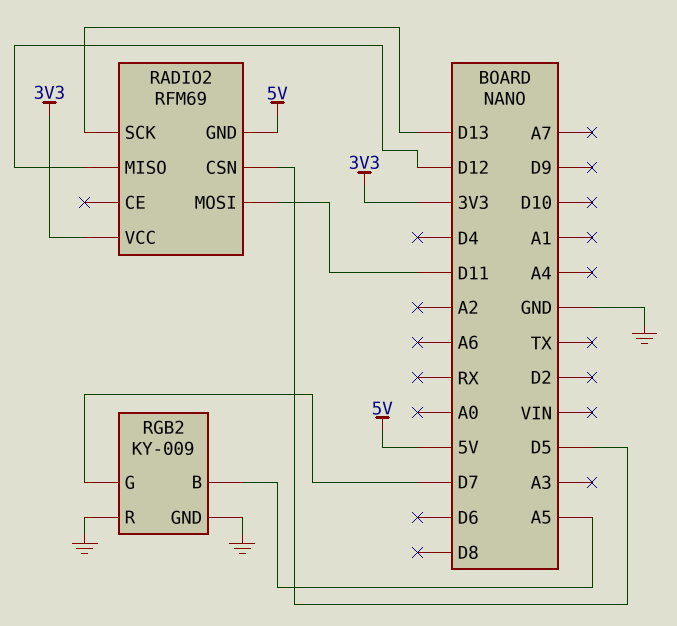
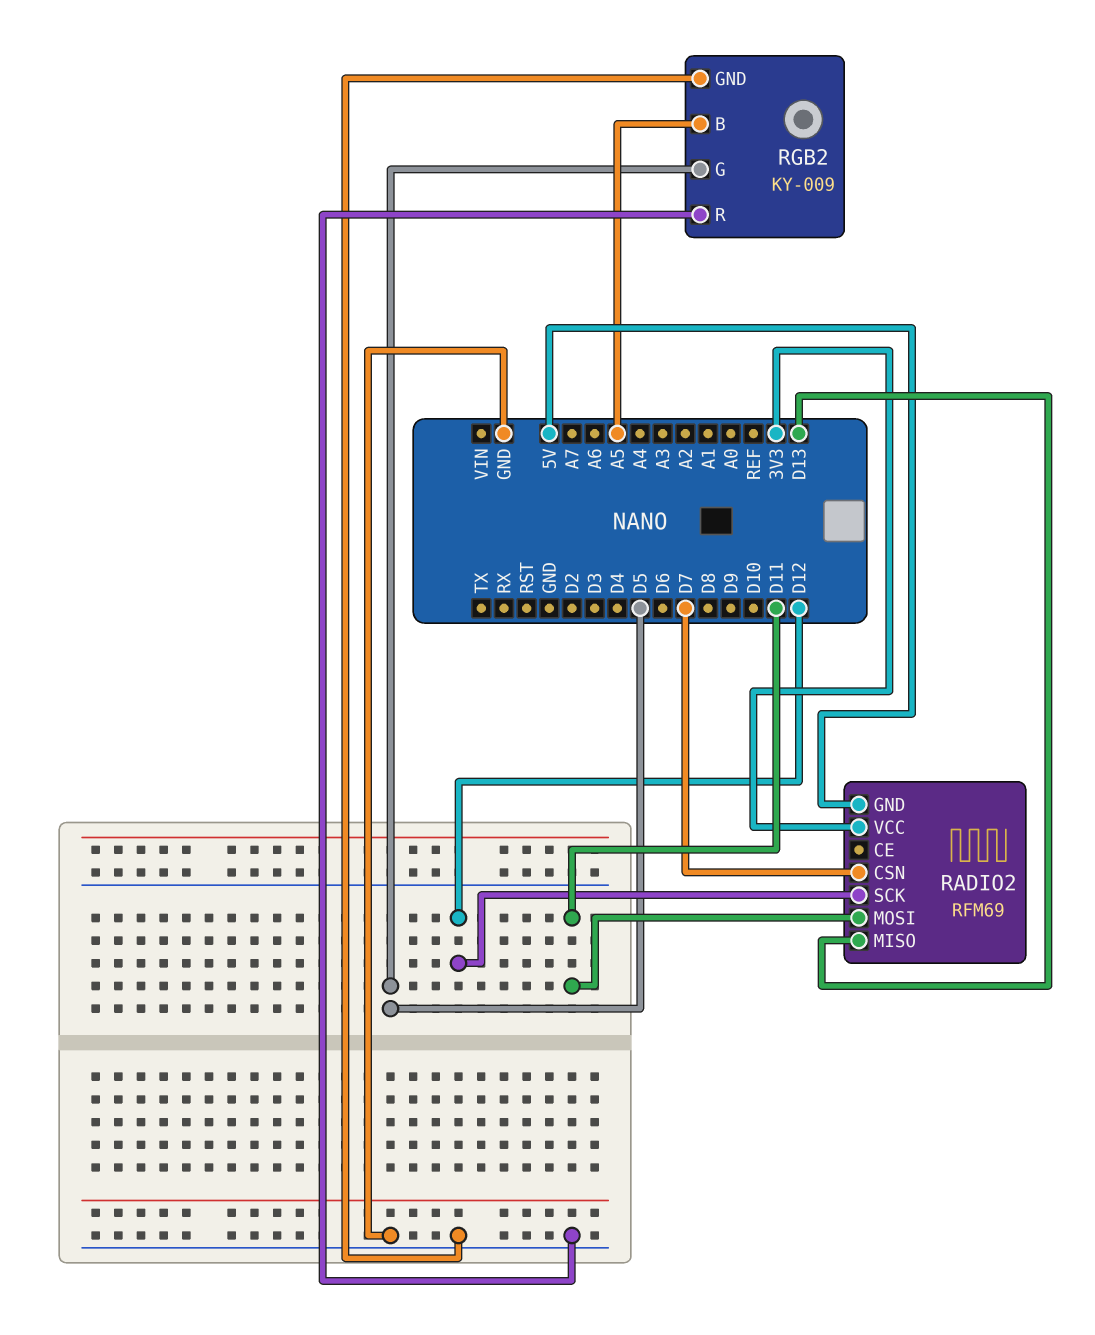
RADIO2 pin CSN: D5 -> D7
RADIO2 pin MISO: D12 -> D13
RADIO2 pin SCK: D13 -> D12
RGB2 pin G: D7 -> D5

